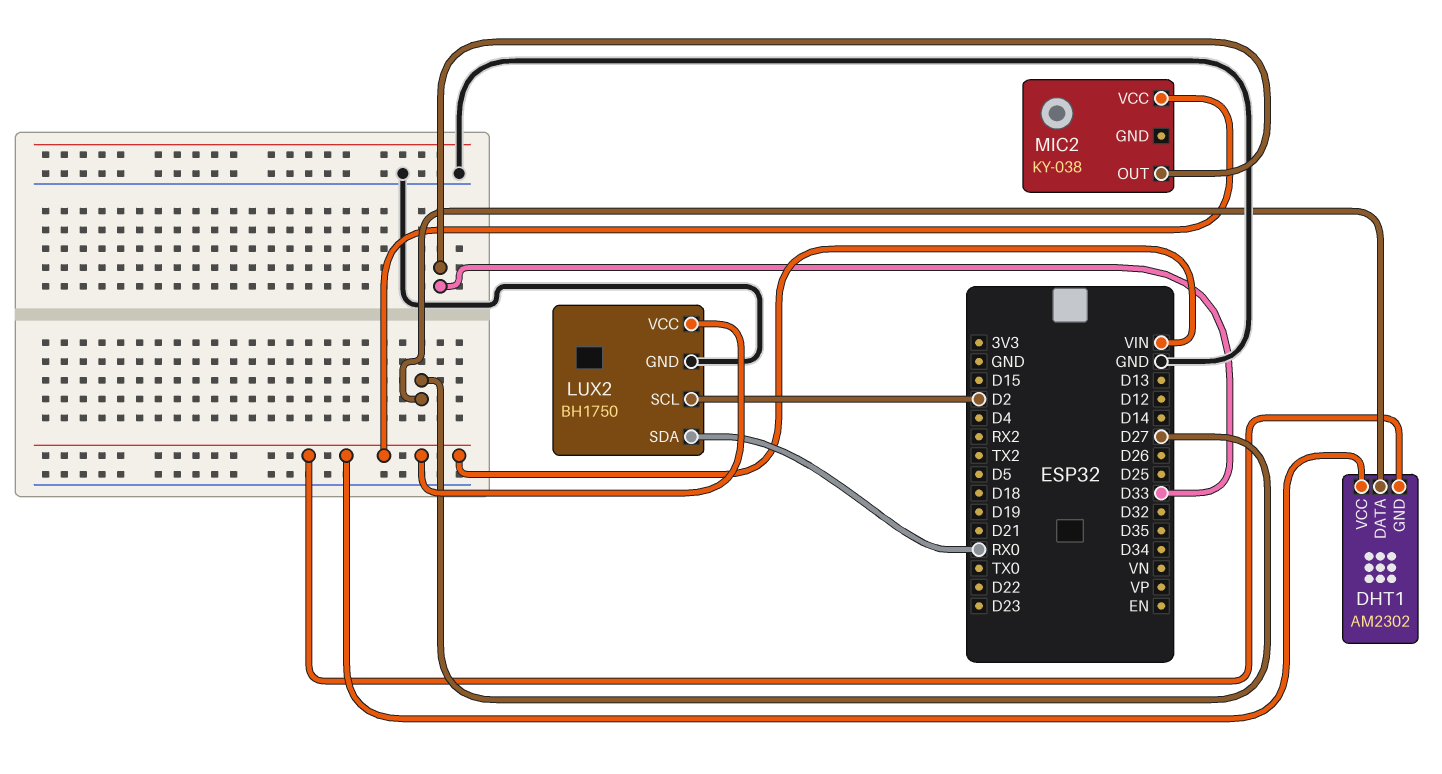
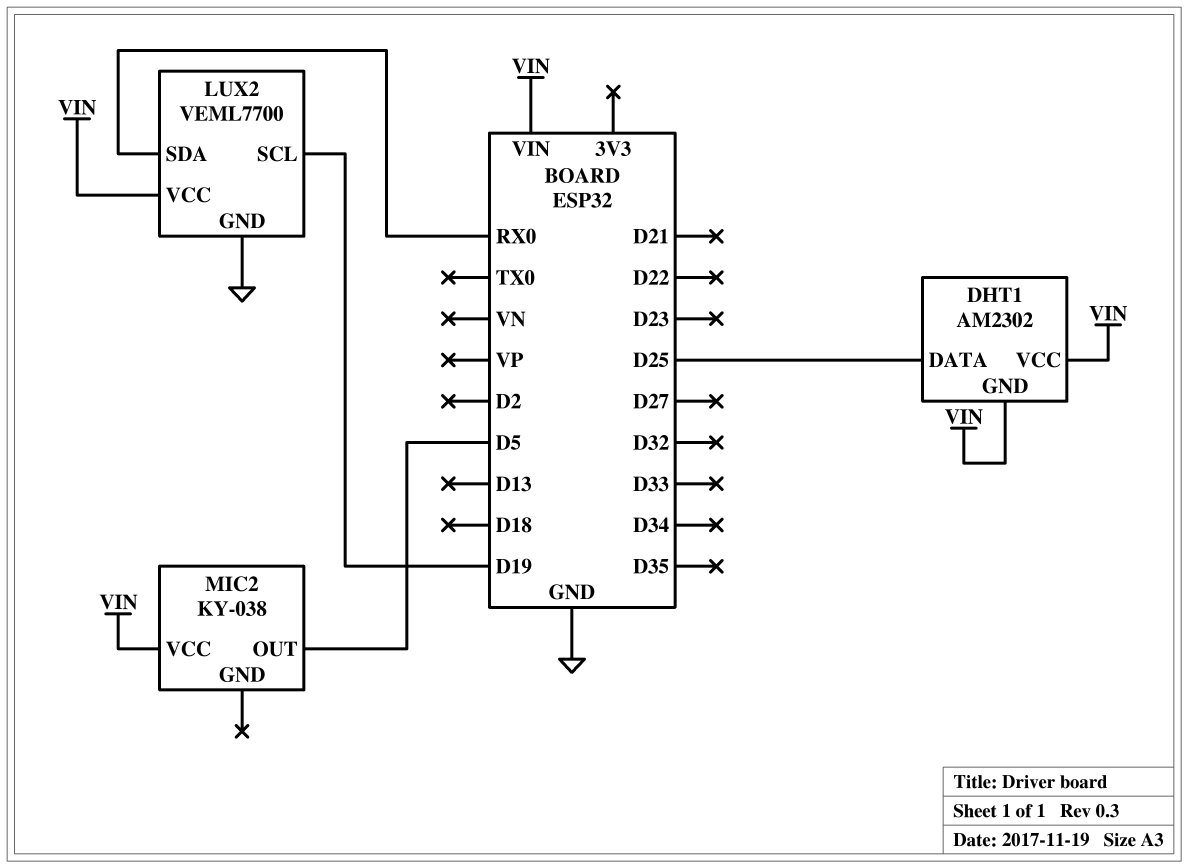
DHT1 pin DATA: D27 -> D25
LUX2: BH1750 -> VEML7700
LUX2 pin SCL: D2 -> D19
MIC2 pin OUT: D33 -> D5

